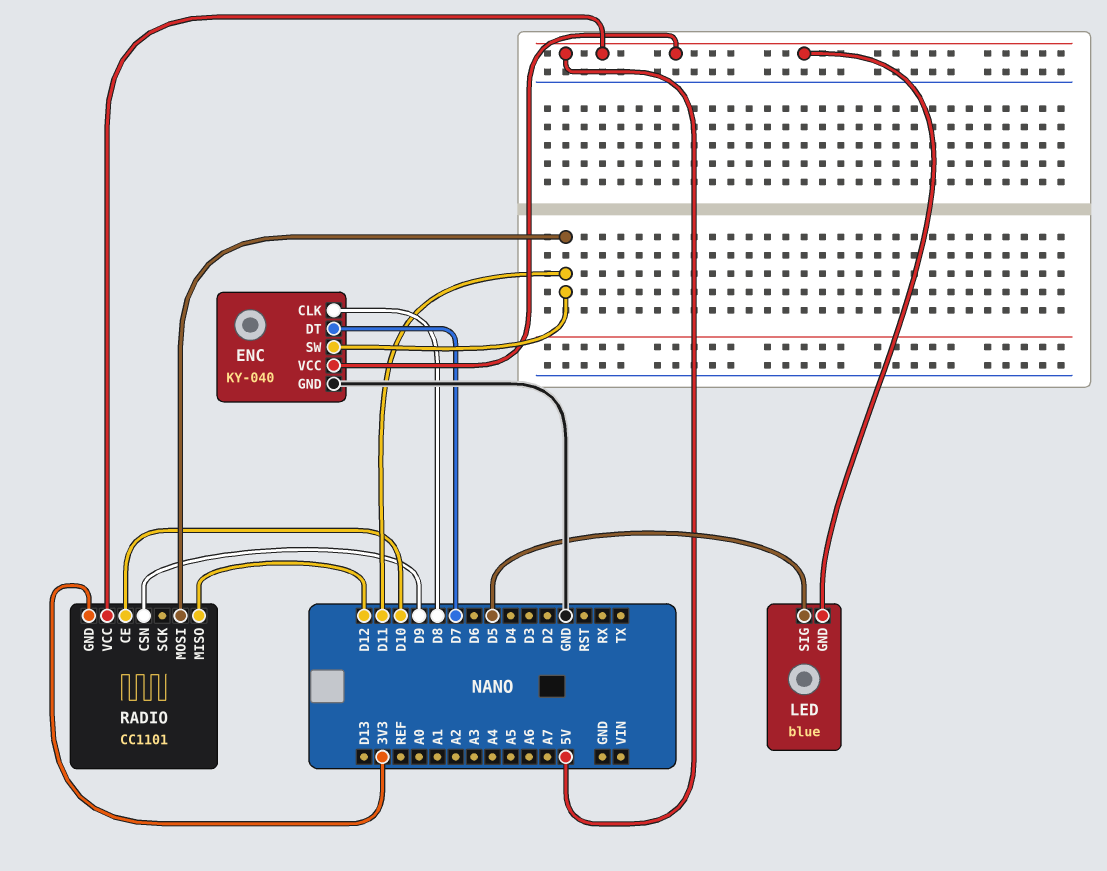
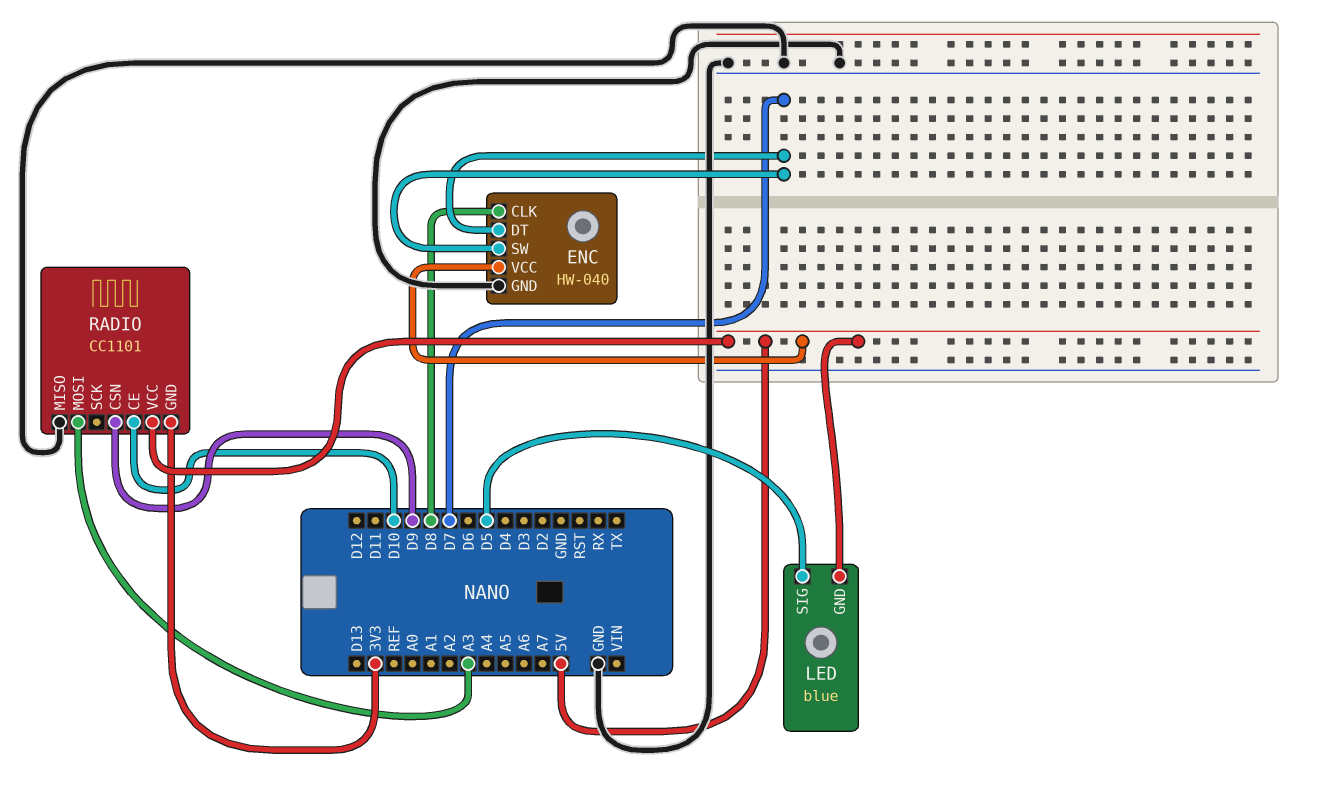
ENC: KY-040 -> HW-040
ENC pin SW: D11 -> D7
RADIO pin MISO: D12 -> GND
RADIO pin MOSI: D11 -> A3

